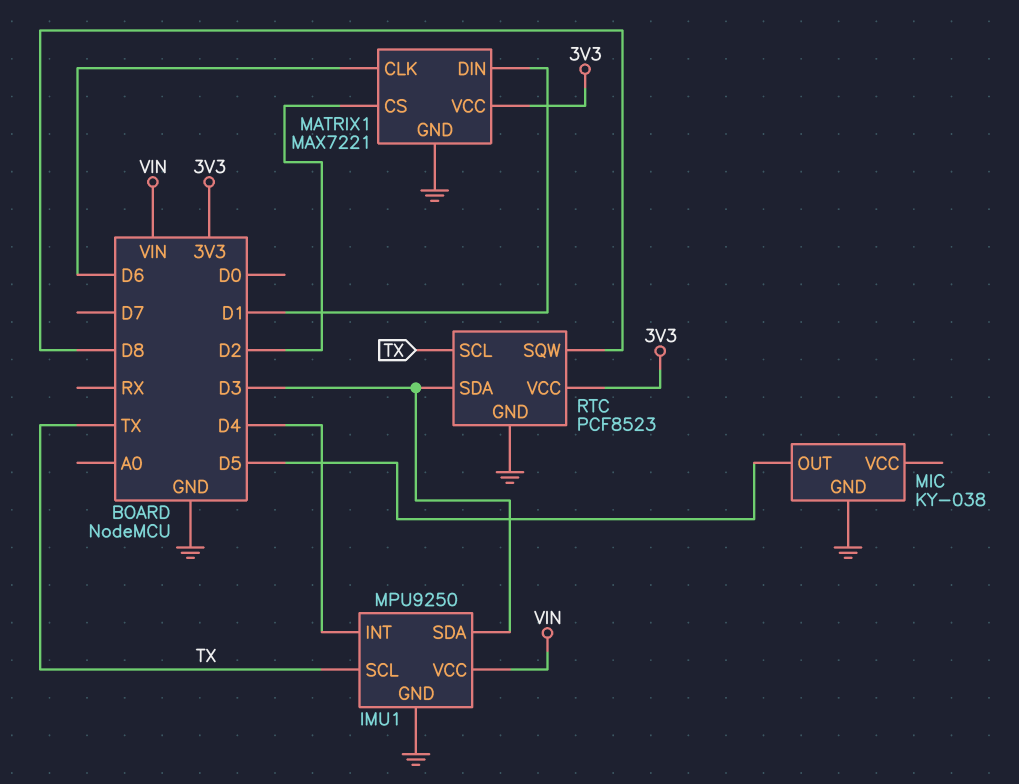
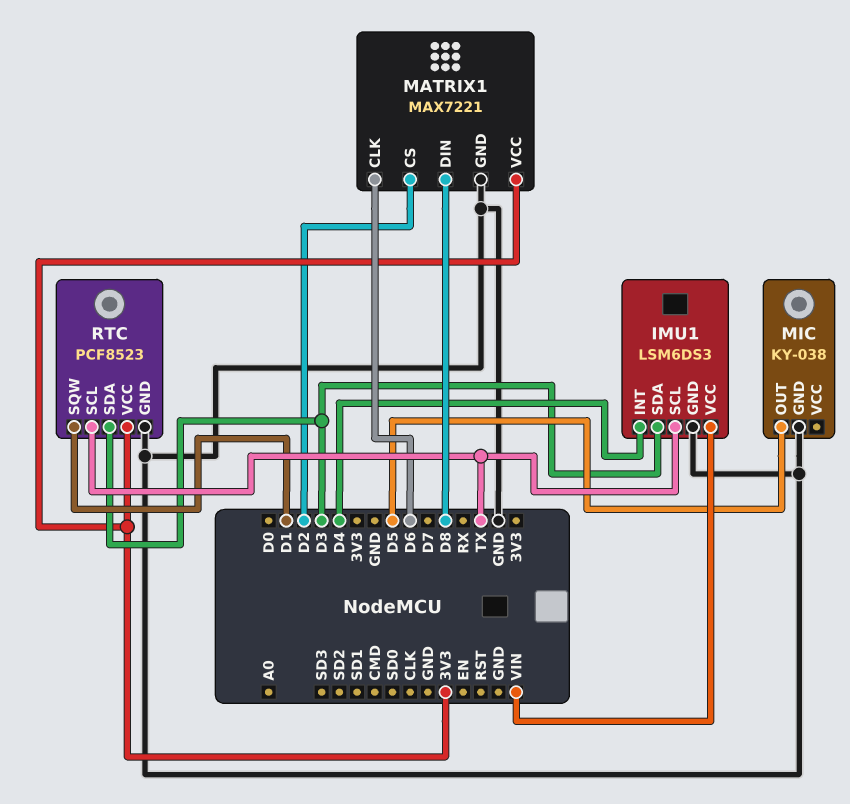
IMU1: MPU9250 -> LSM6DS3
MATRIX1 pin DIN: D1 -> D8
RTC pin SQW: D8 -> D1

